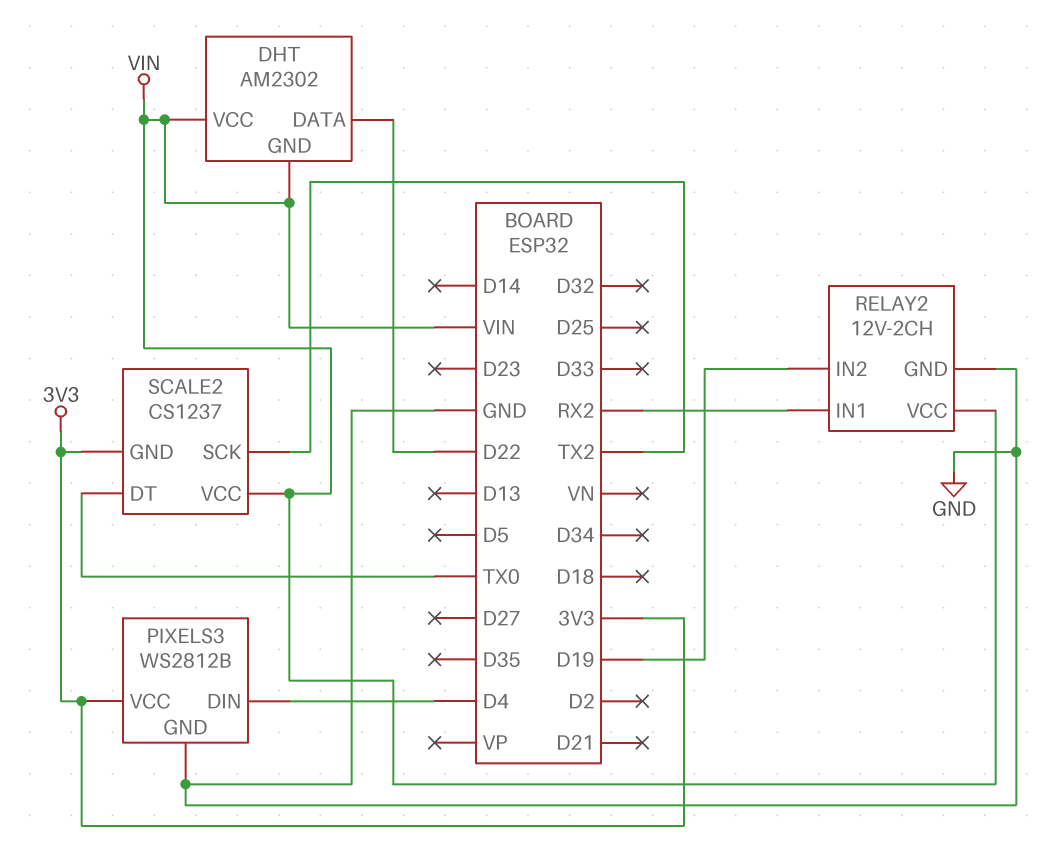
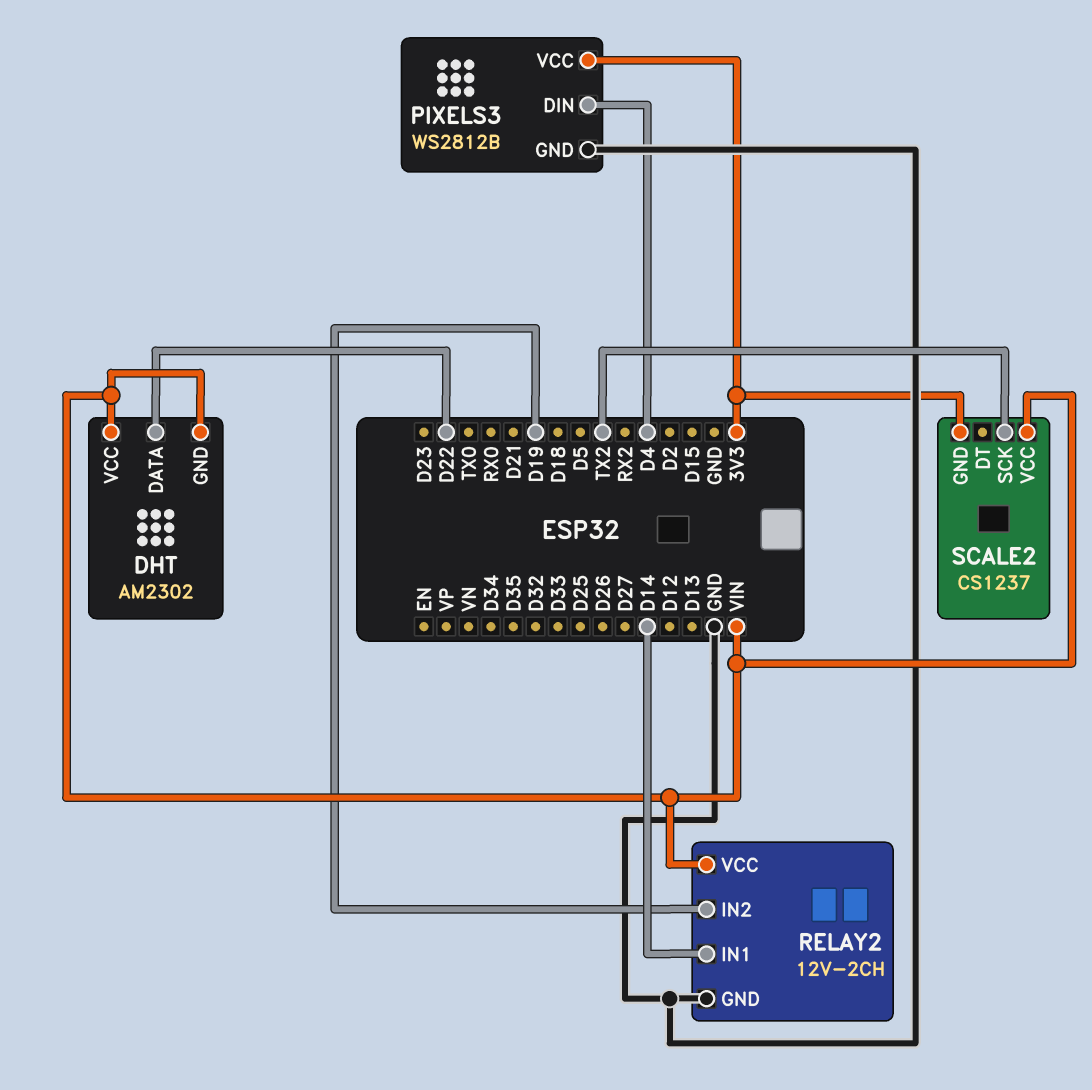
RELAY2 pin IN1: RX2 -> D14
SCALE2 pin DT: TX0 -> none

